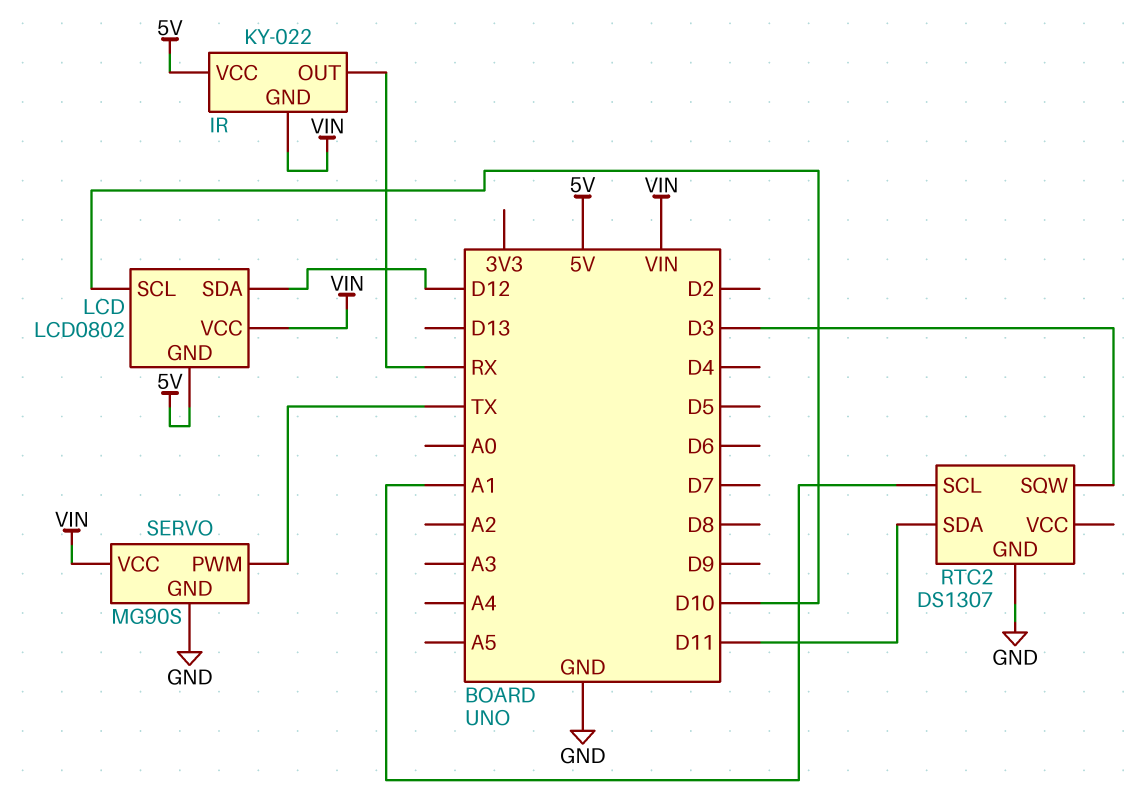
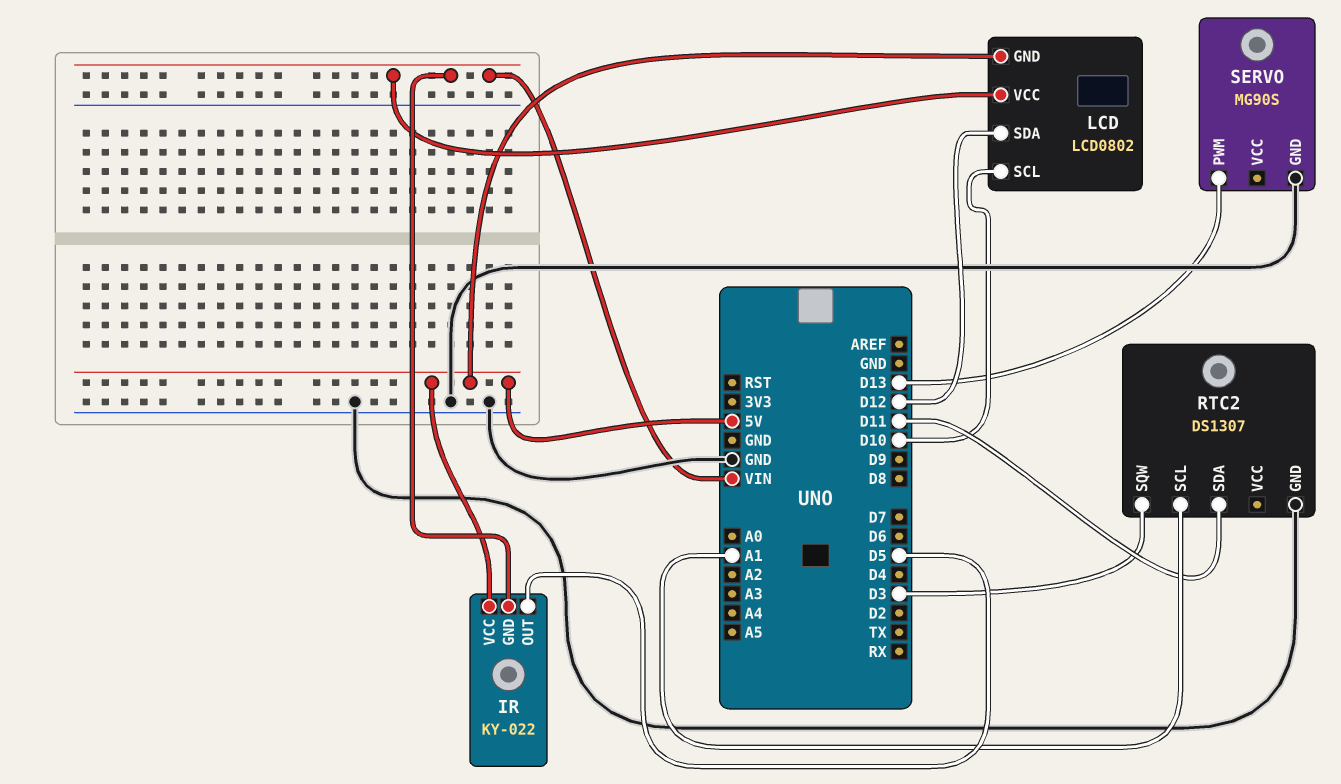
IR pin OUT: RX -> D5
SERVO pin PWM: TX -> D13
SERVO pin VCC: VIN -> none

